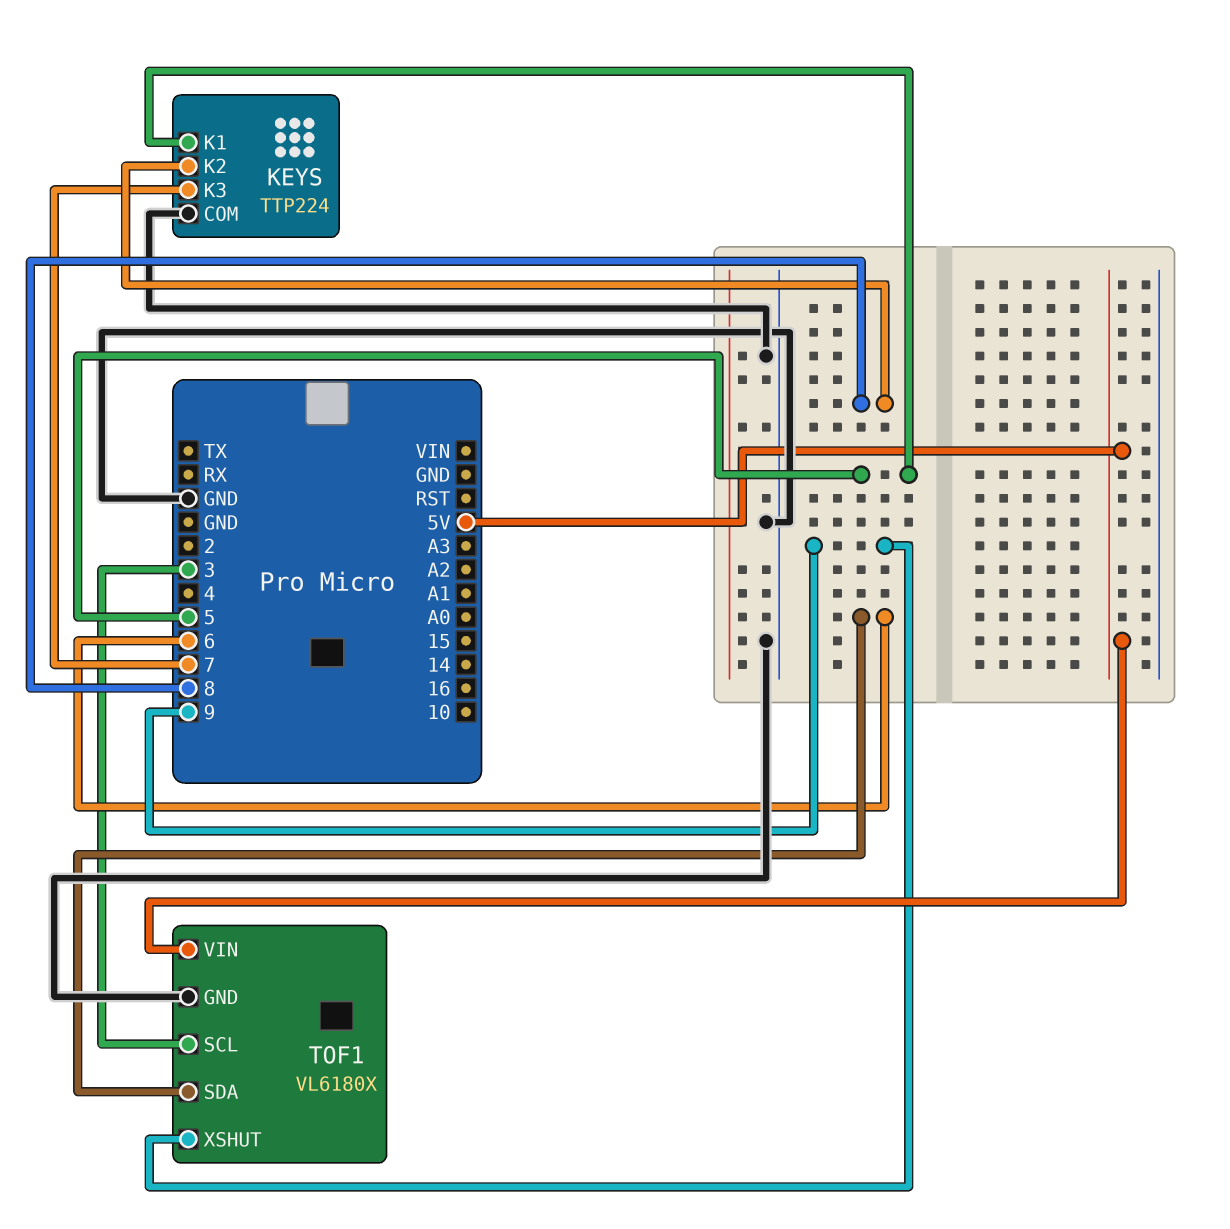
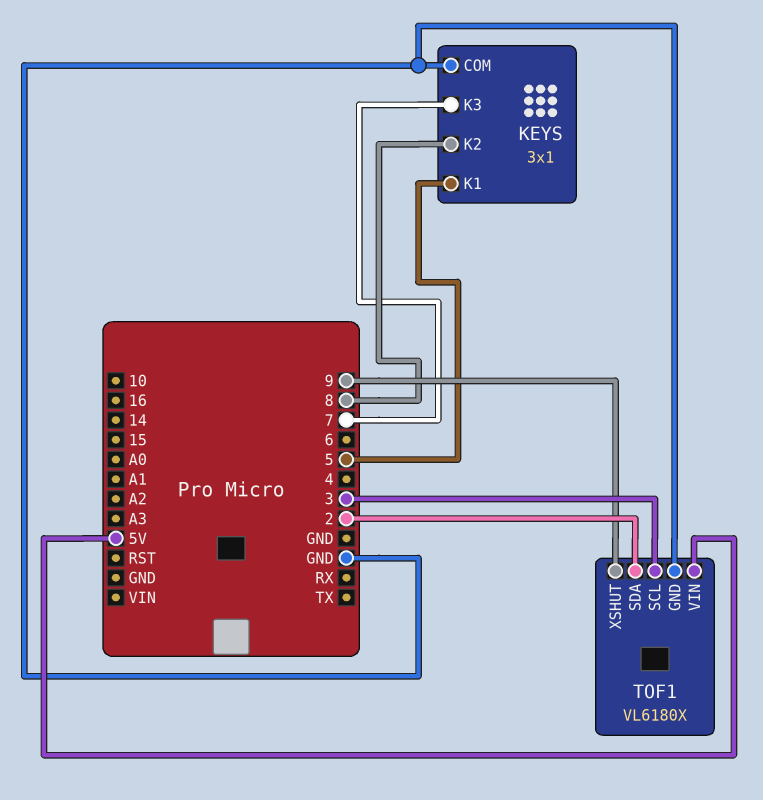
KEYS: TTP224 -> 3x1
TOF1 pin SDA: 6 -> 2

